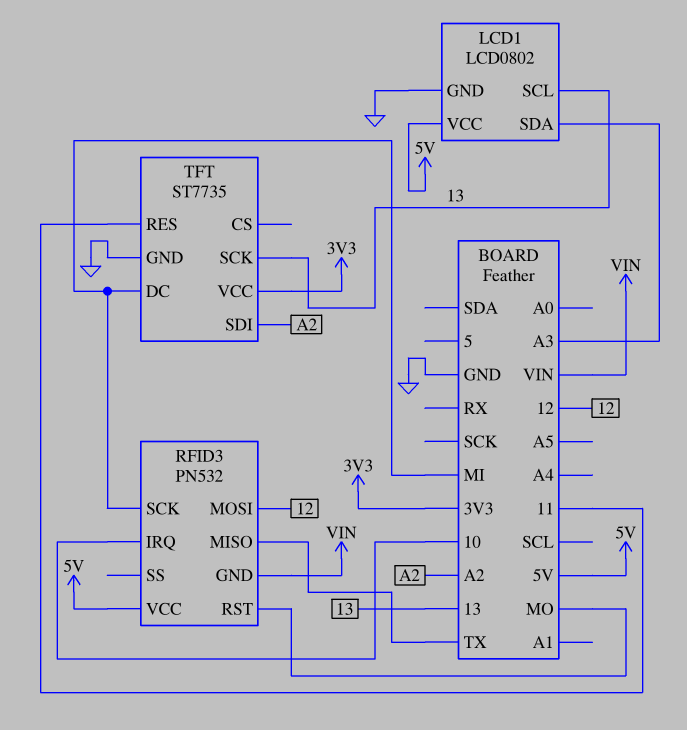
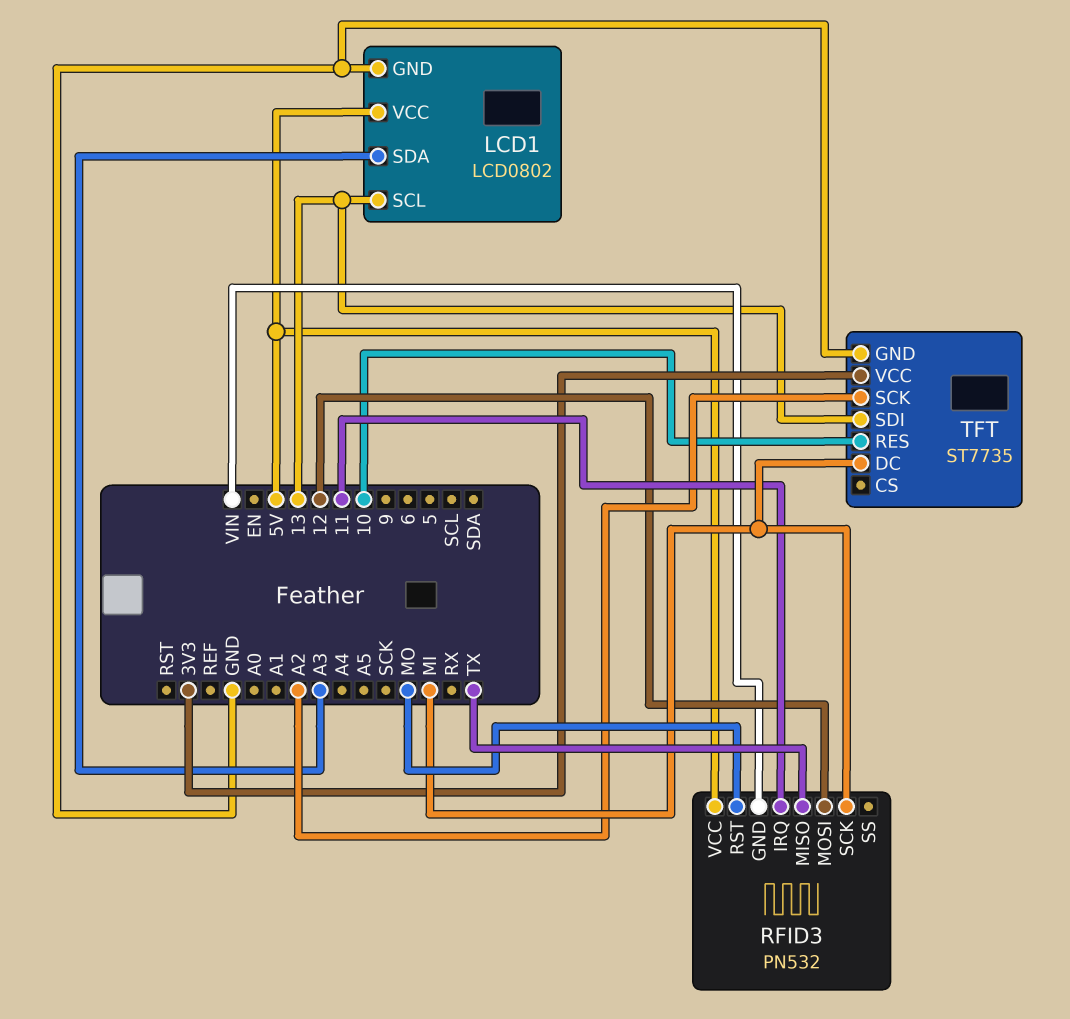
RFID3 pin IRQ: 10 -> 11
TFT pin RES: 11 -> 10
TFT pin SCK: 13 -> A2
TFT pin SDI: A2 -> 13

